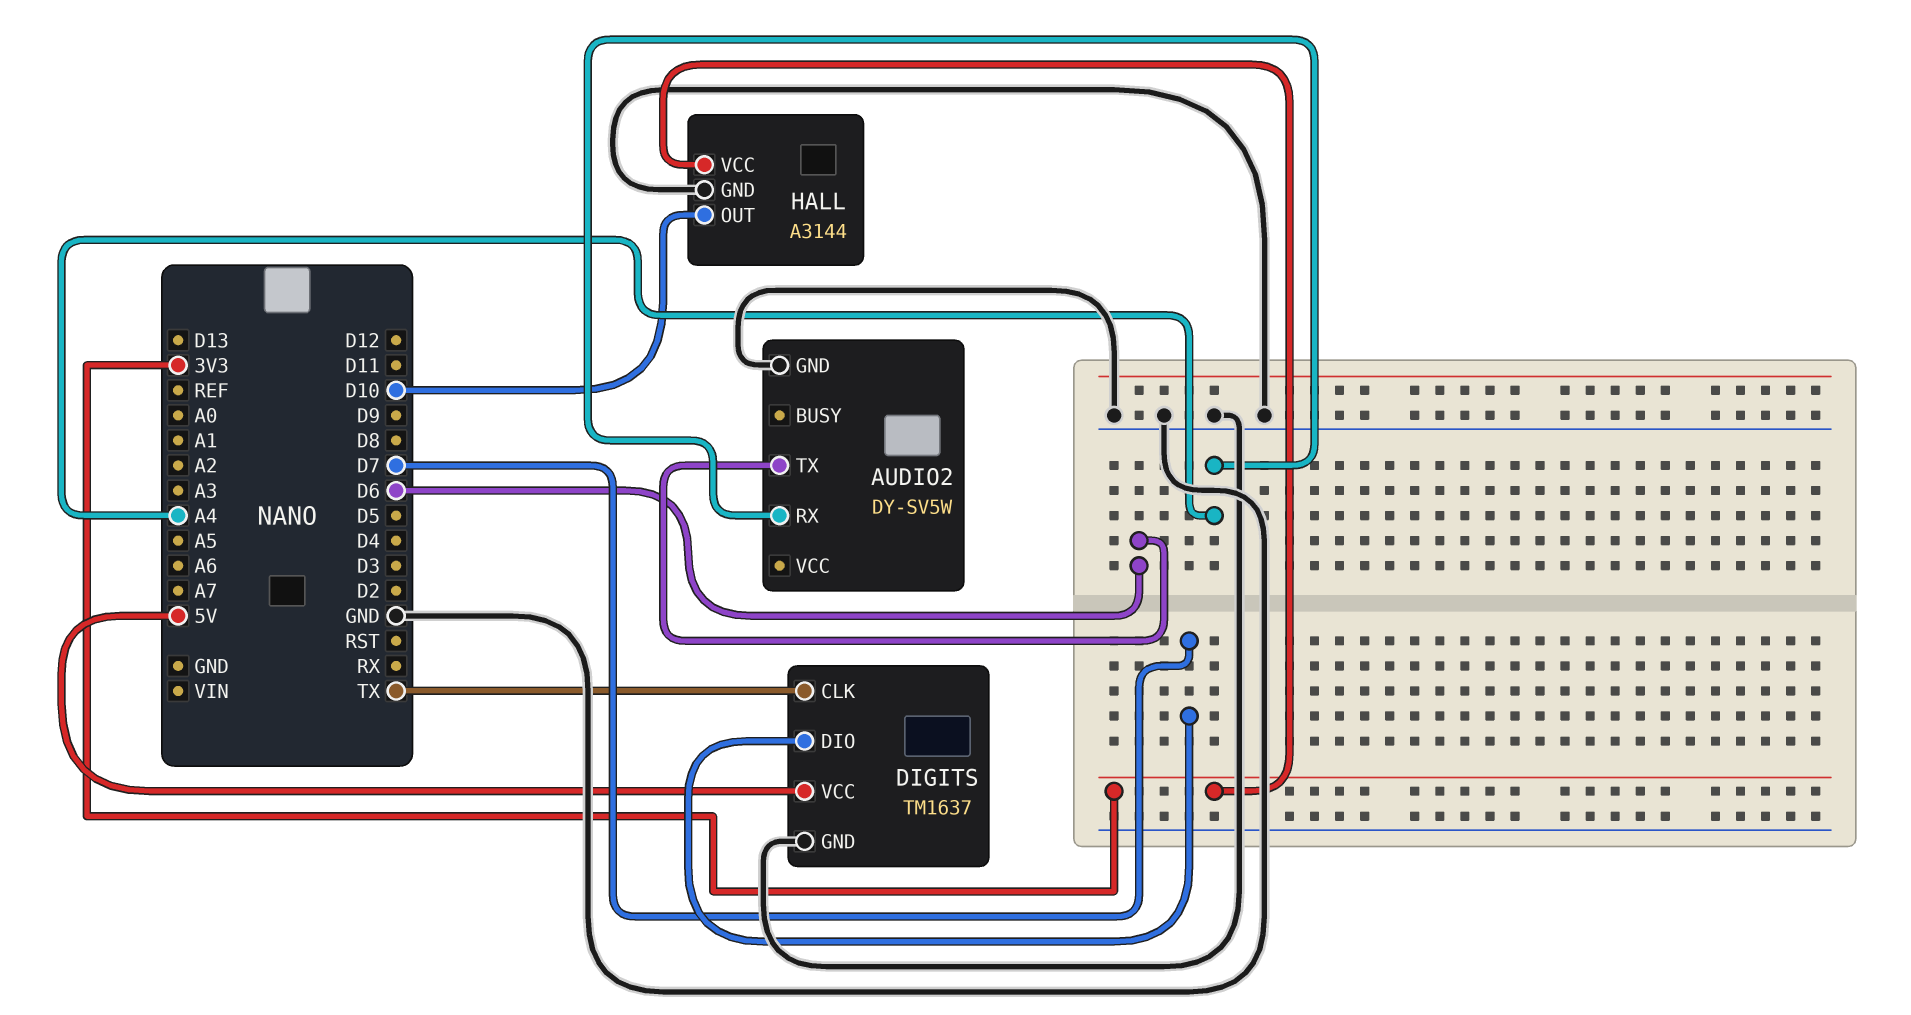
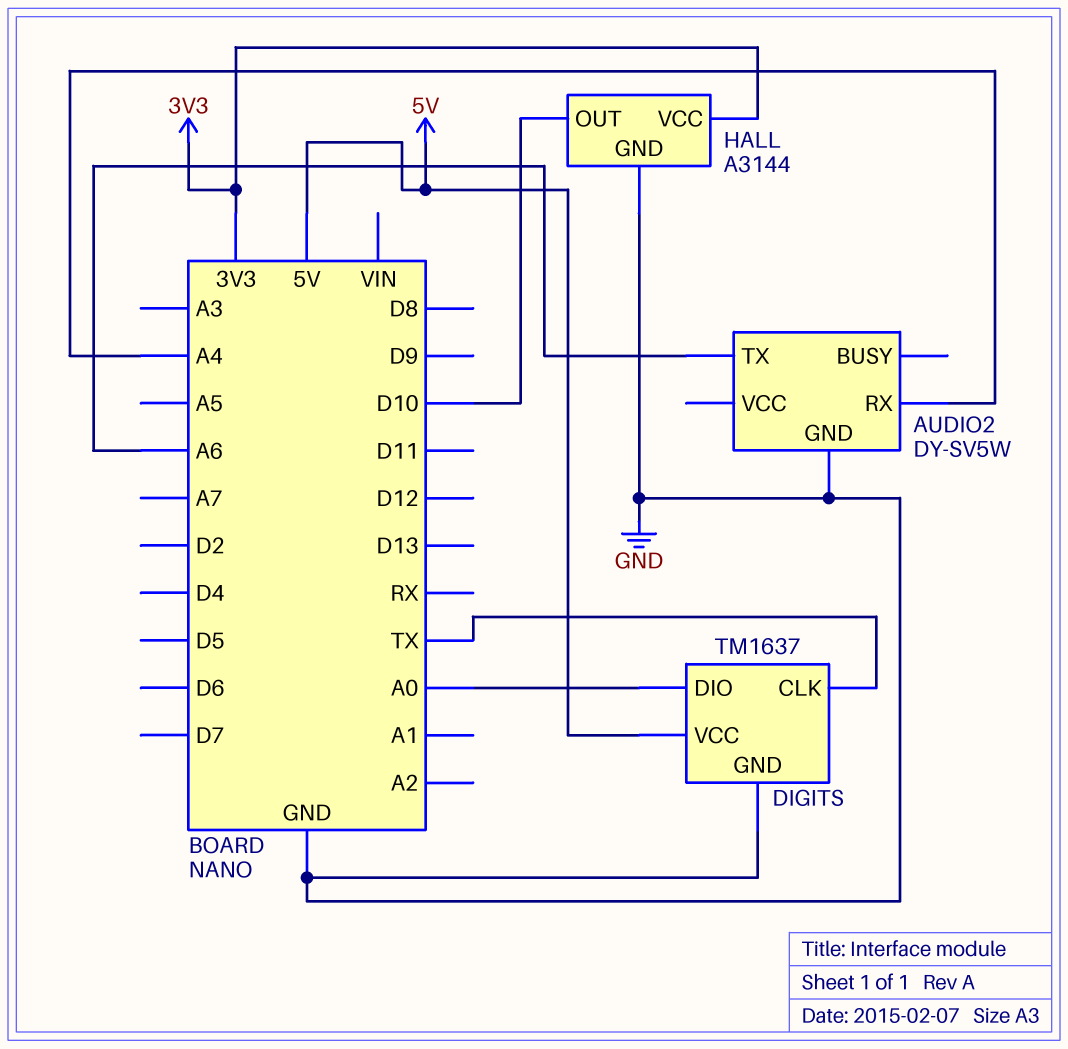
AUDIO2 pin TX: D6 -> A6
DIGITS pin DIO: D7 -> A0

